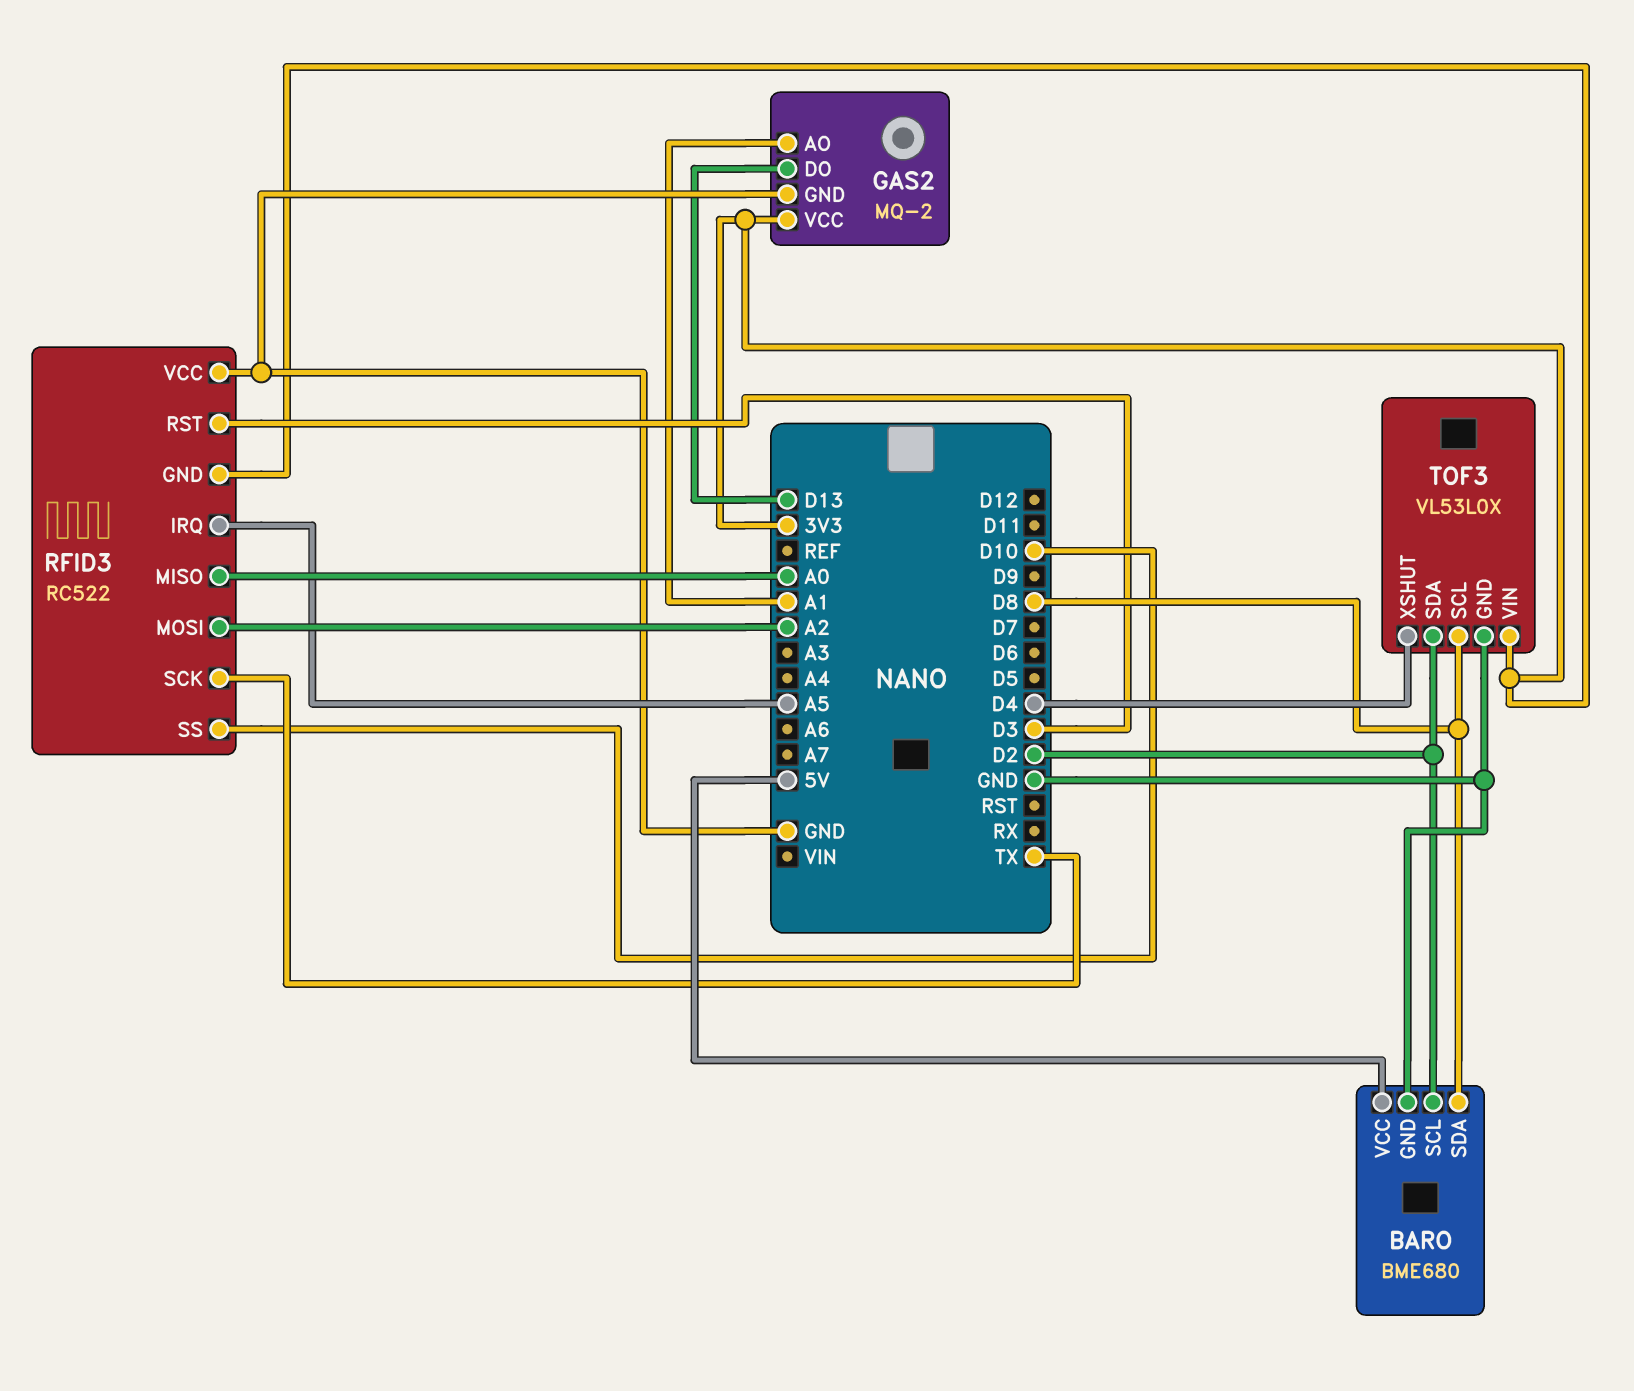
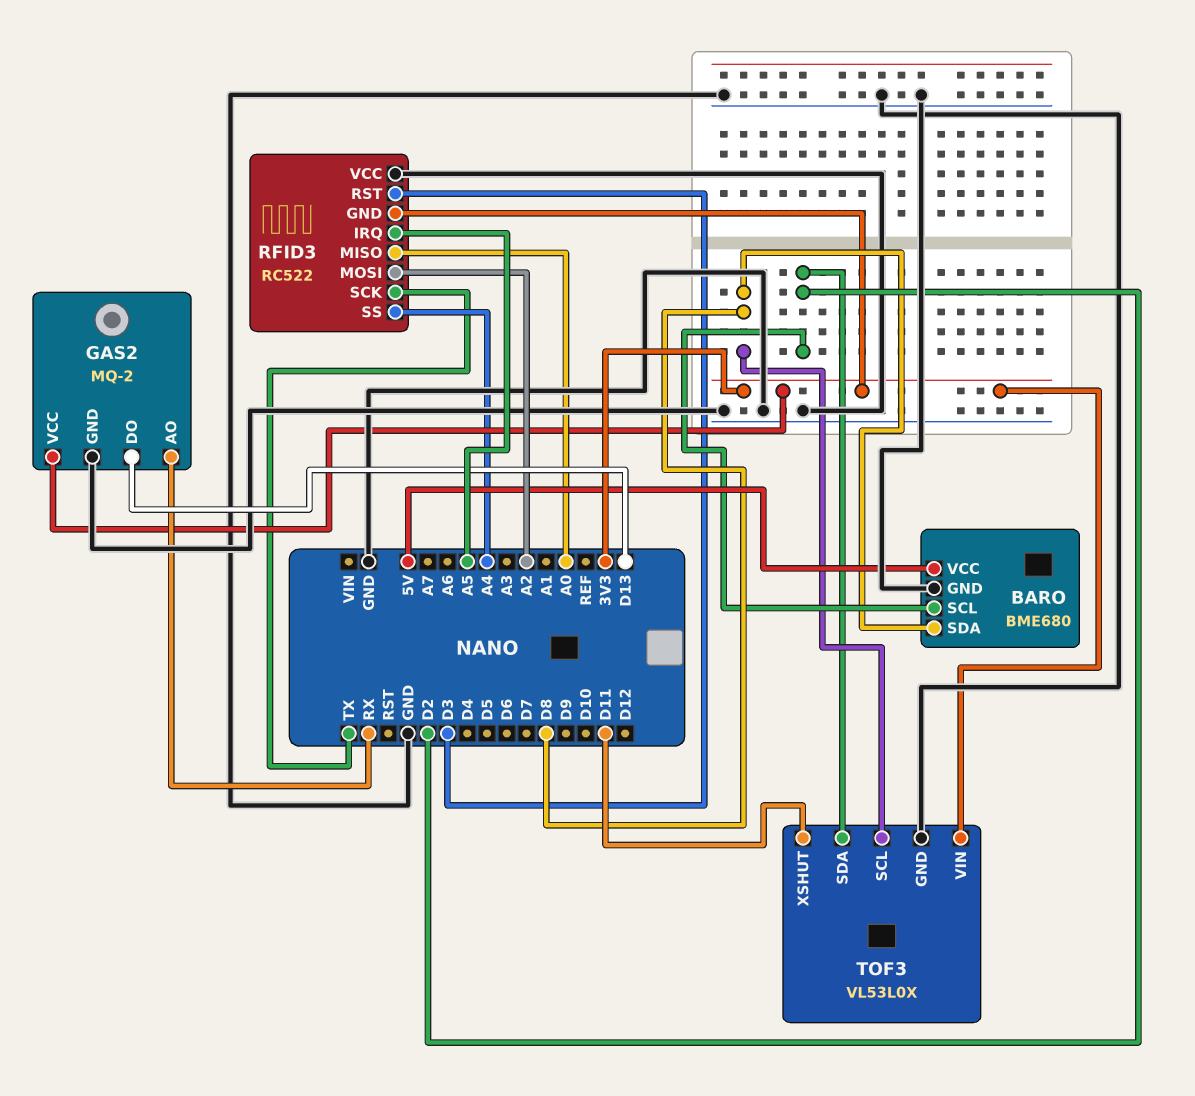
GAS2 pin AO: A1 -> RX
RFID3 pin SS: D10 -> A4
TOF3 pin XSHUT: D4 -> D11

